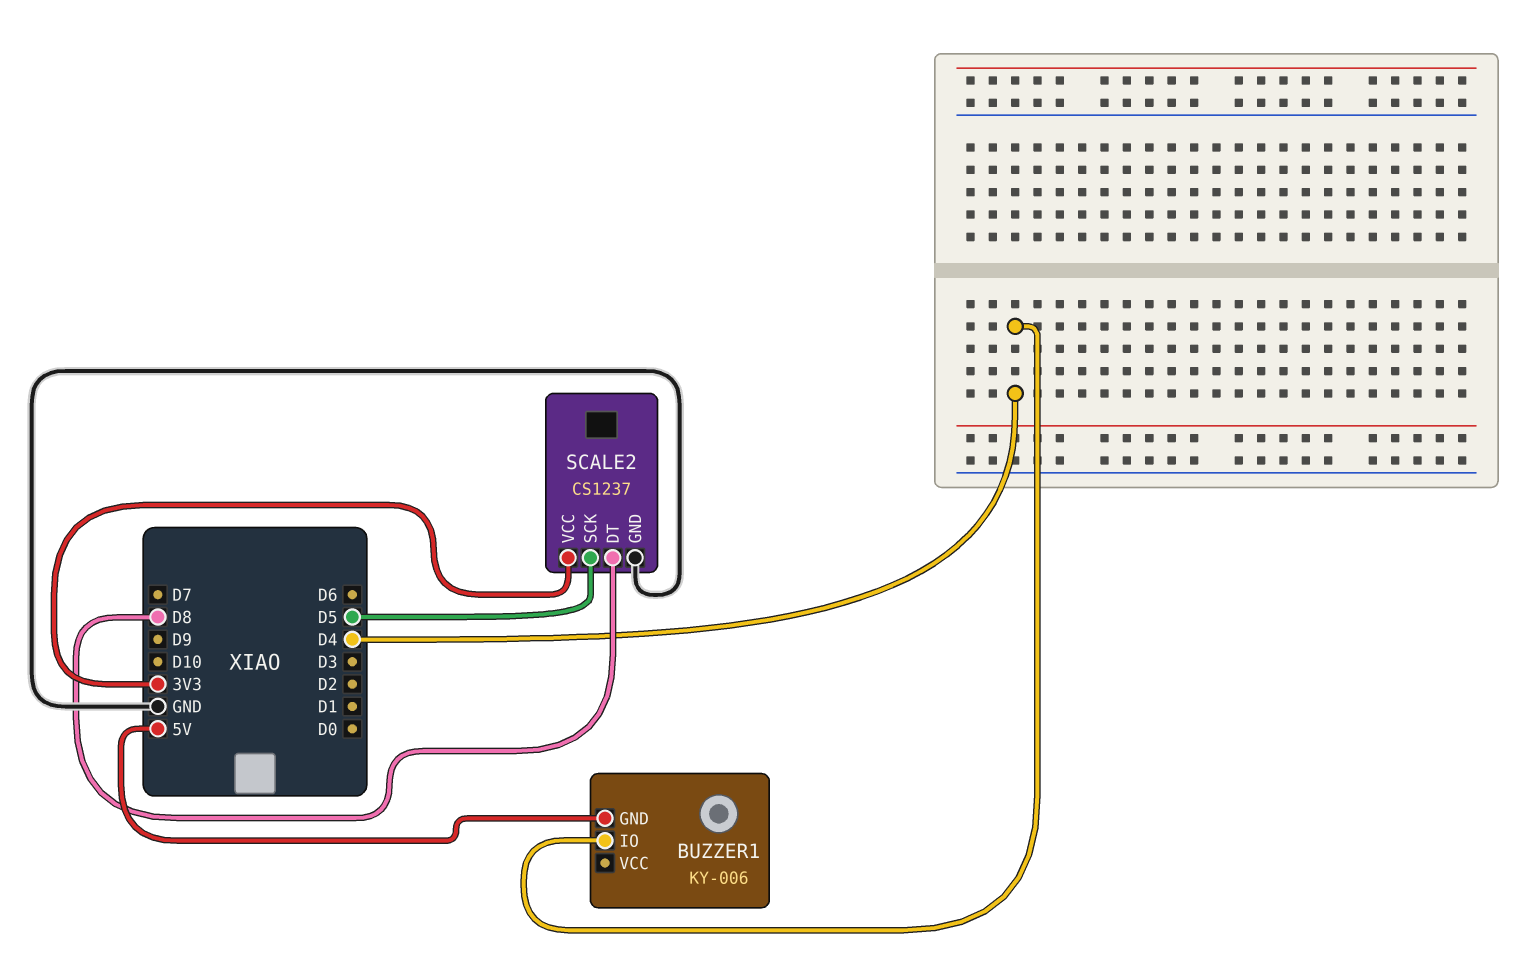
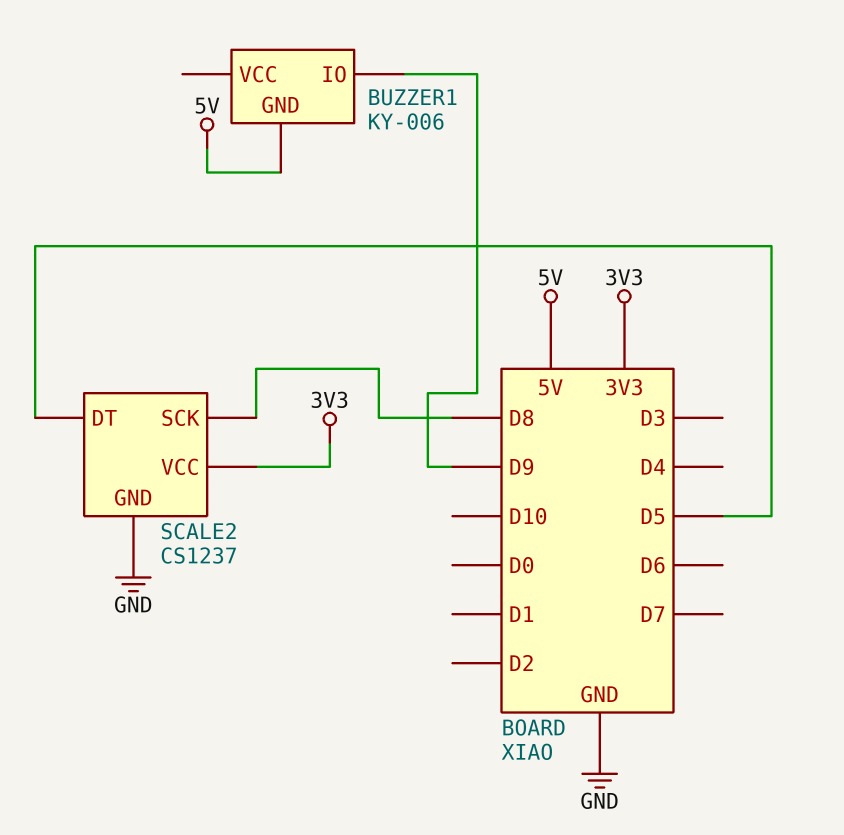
BUZZER1 pin IO: D4 -> D9
SCALE2 pin DT: D8 -> D5
SCALE2 pin SCK: D5 -> D8

